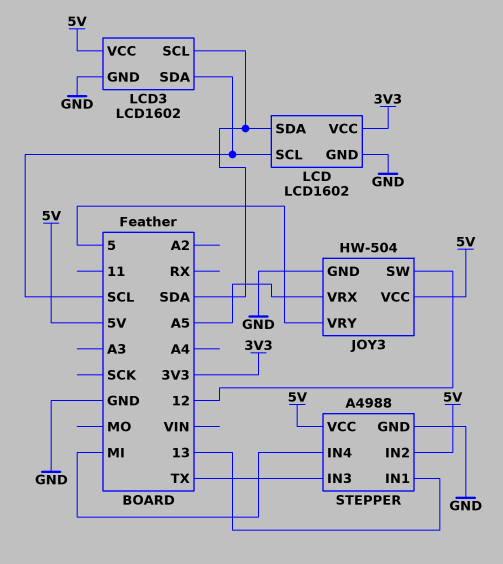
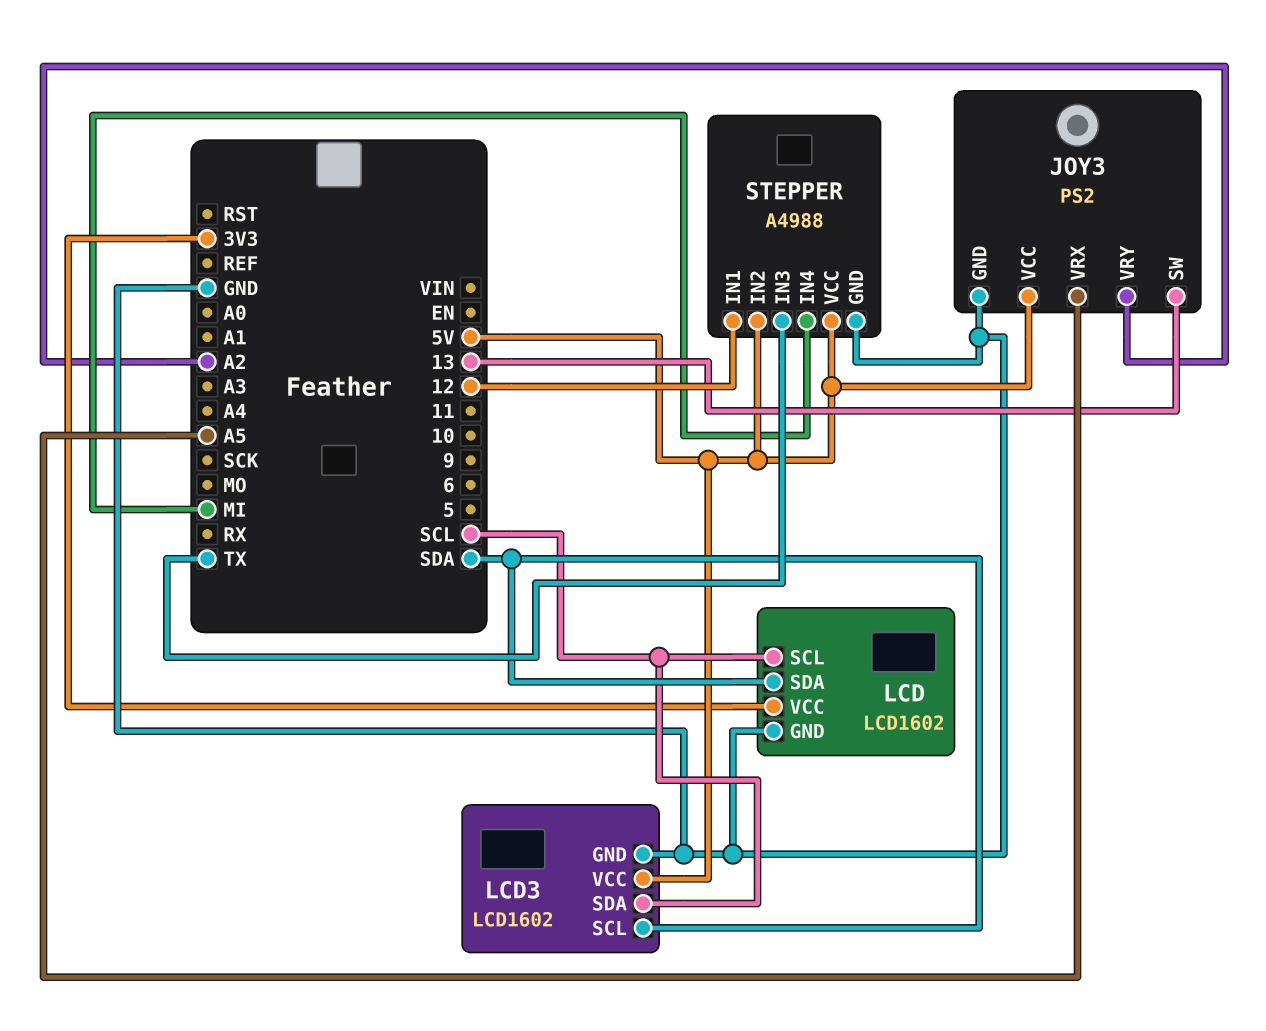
JOY3: HW-504 -> PS2
JOY3 pin SW: 12 -> 13
JOY3 pin VRY: 5 -> A2
STEPPER pin IN1: 13 -> 12

